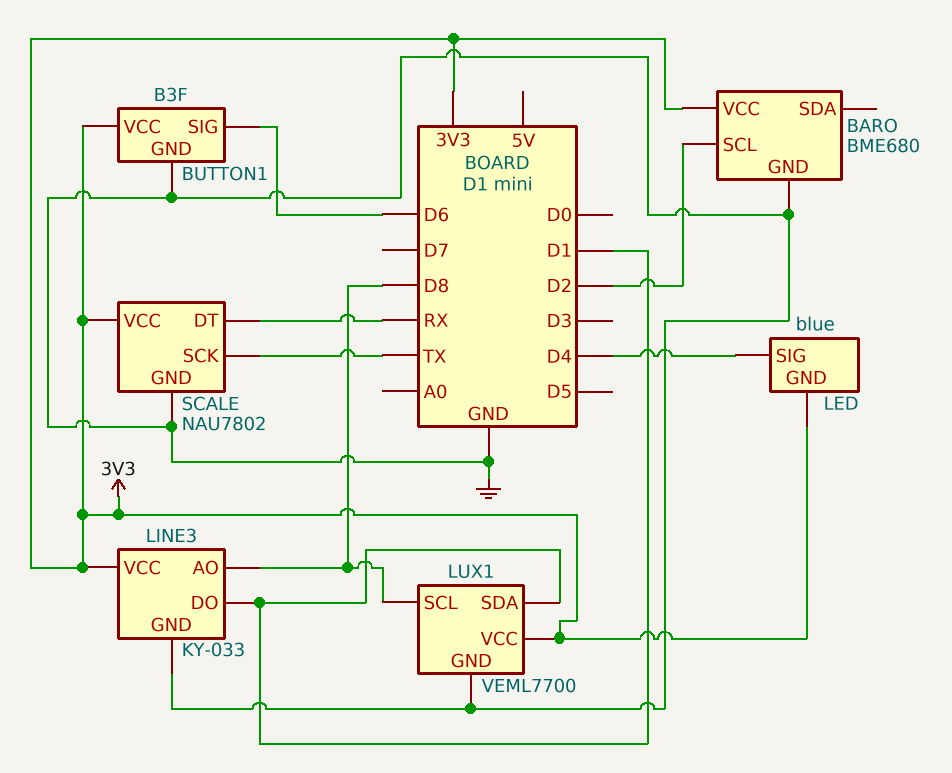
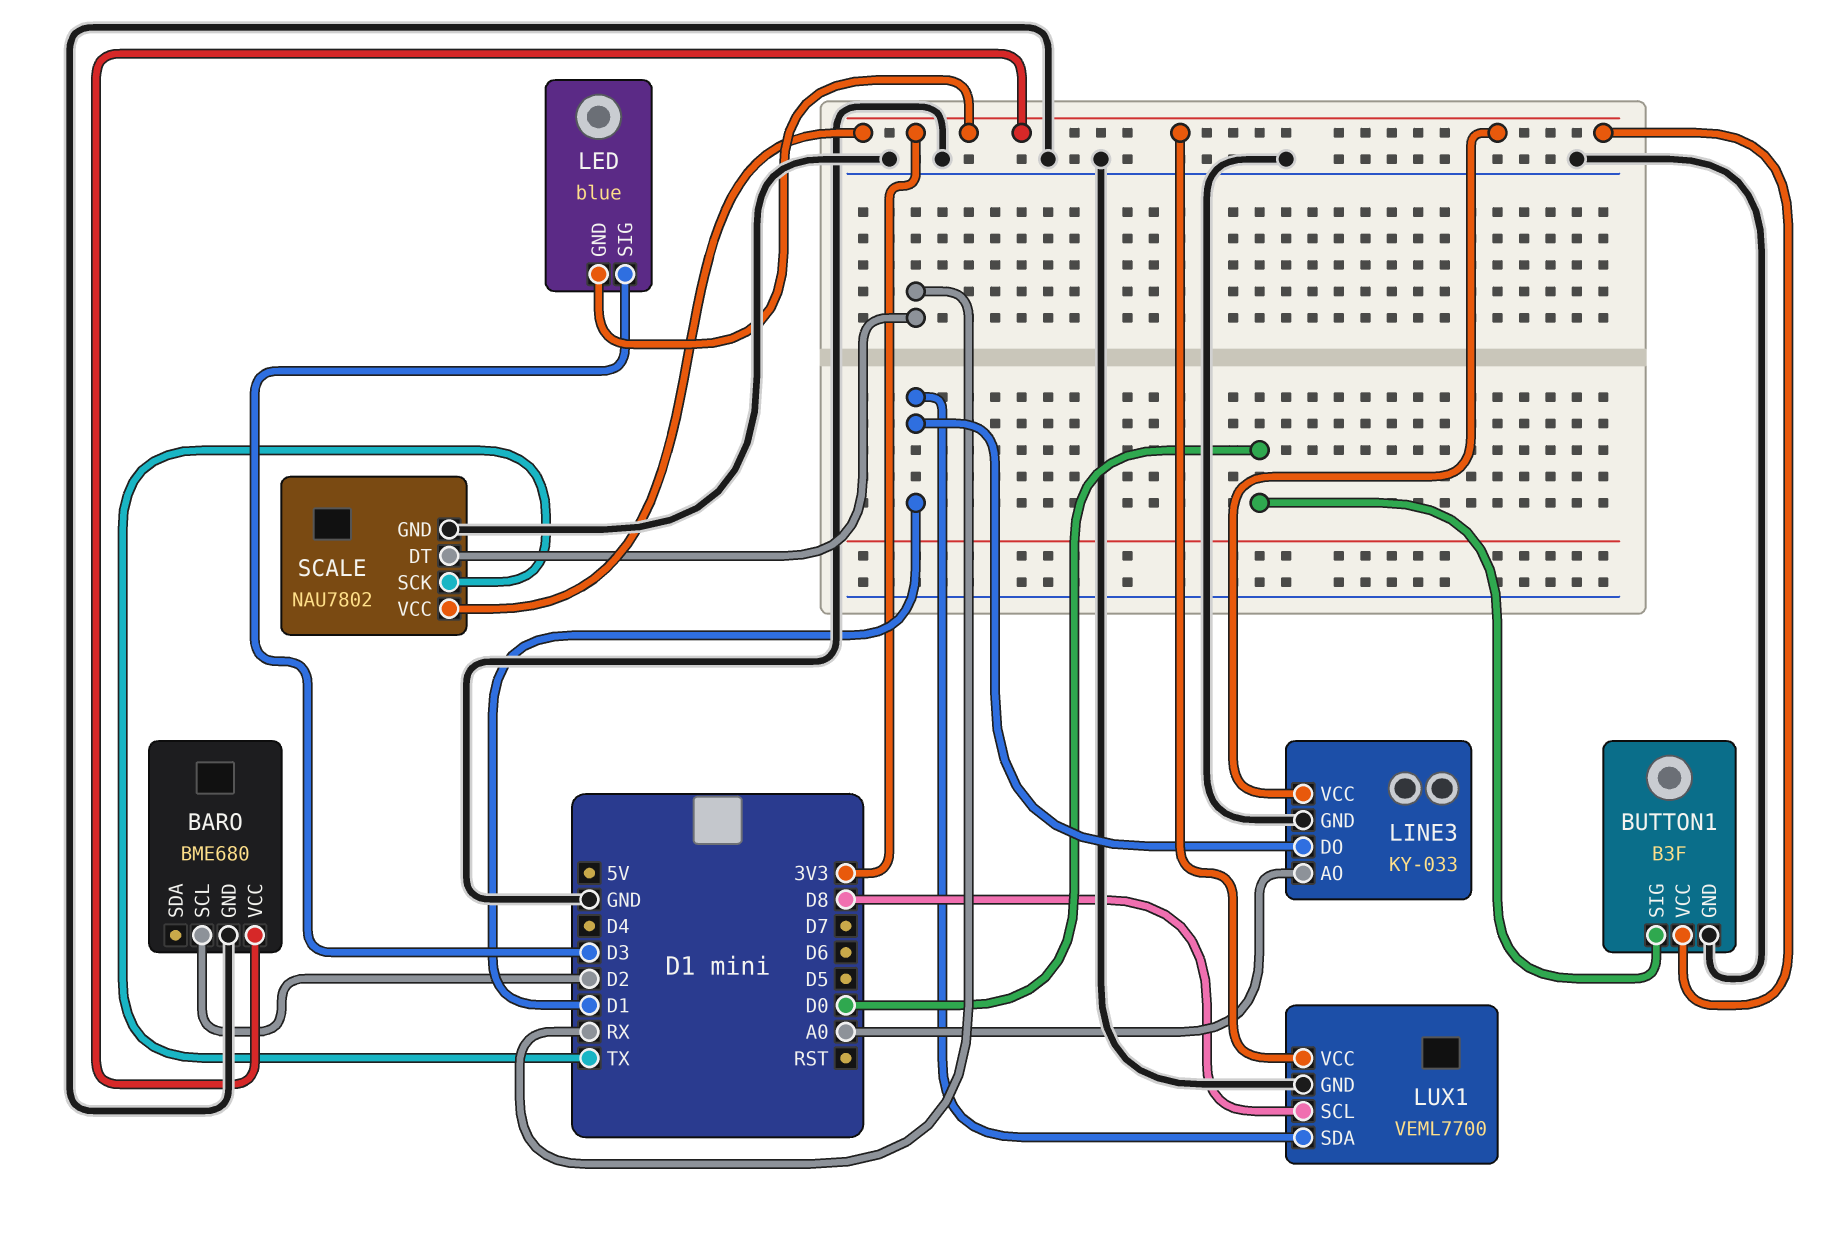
BUTTON1 pin SIG: D6 -> D0
LED pin SIG: D4 -> D3
LINE3 pin AO: D8 -> A0

